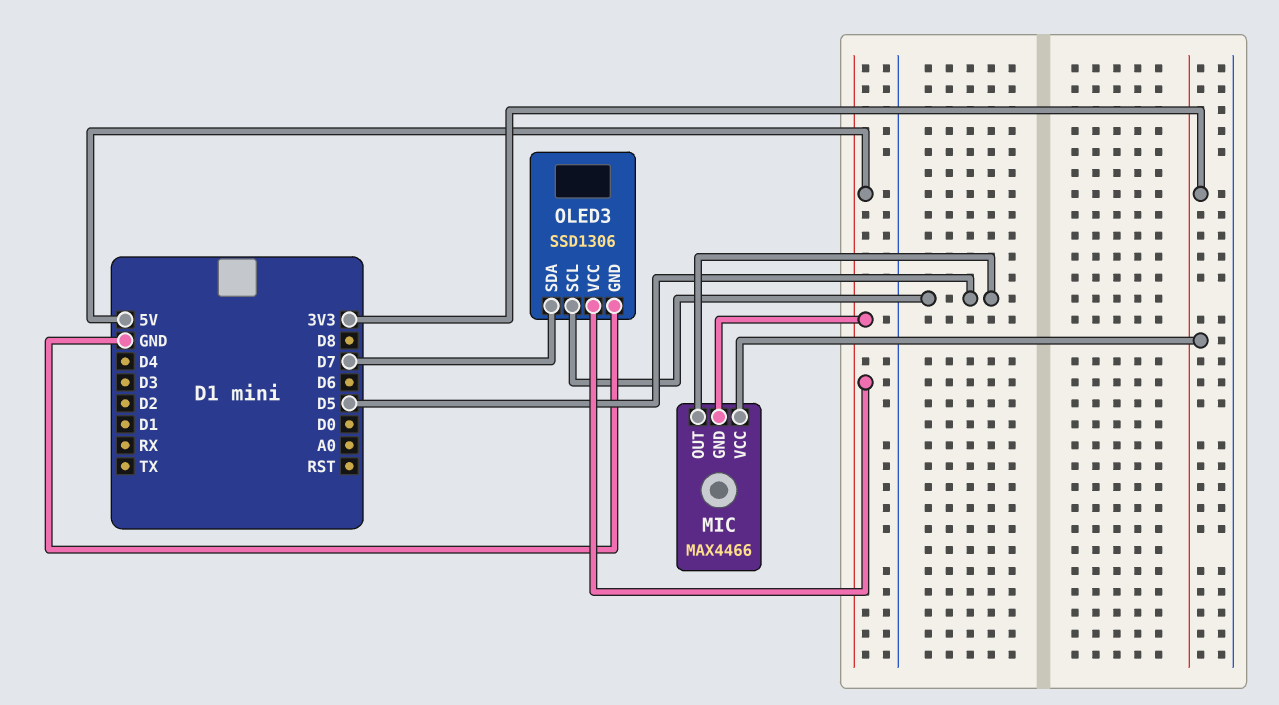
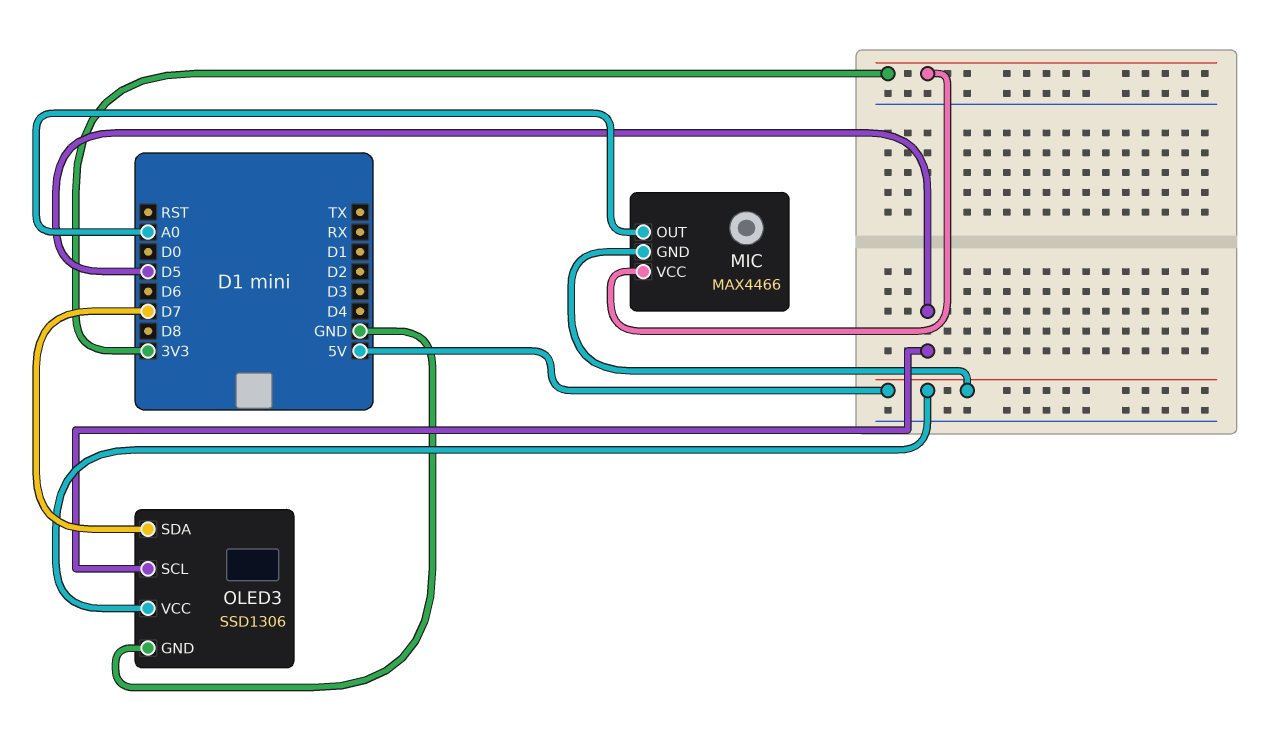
MIC pin OUT: D5 -> A0

